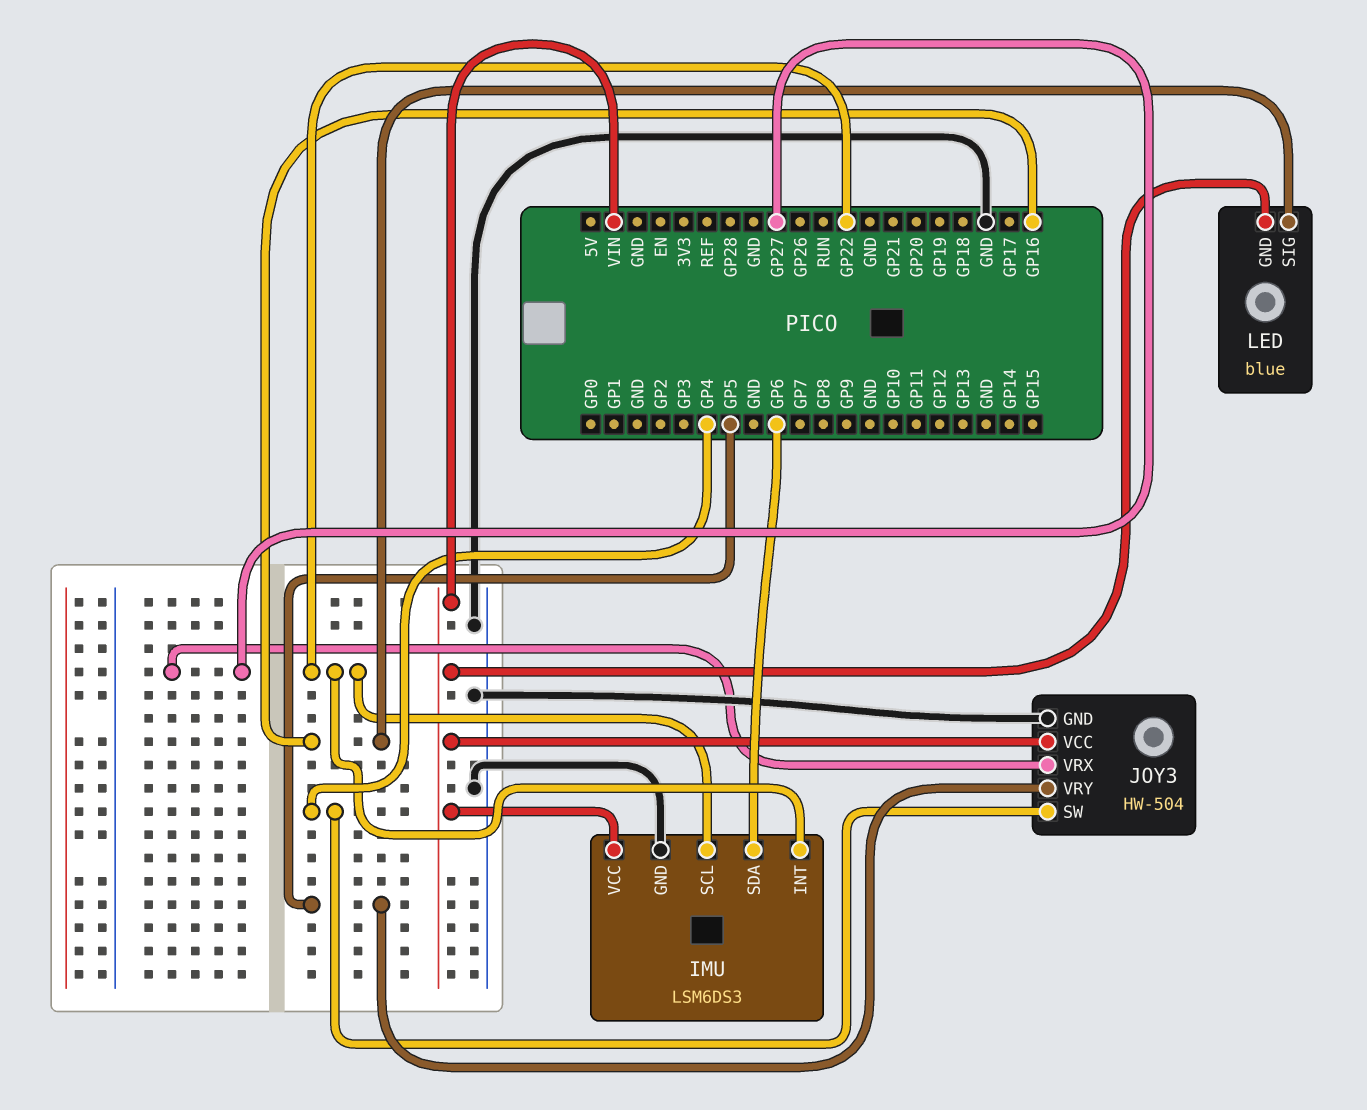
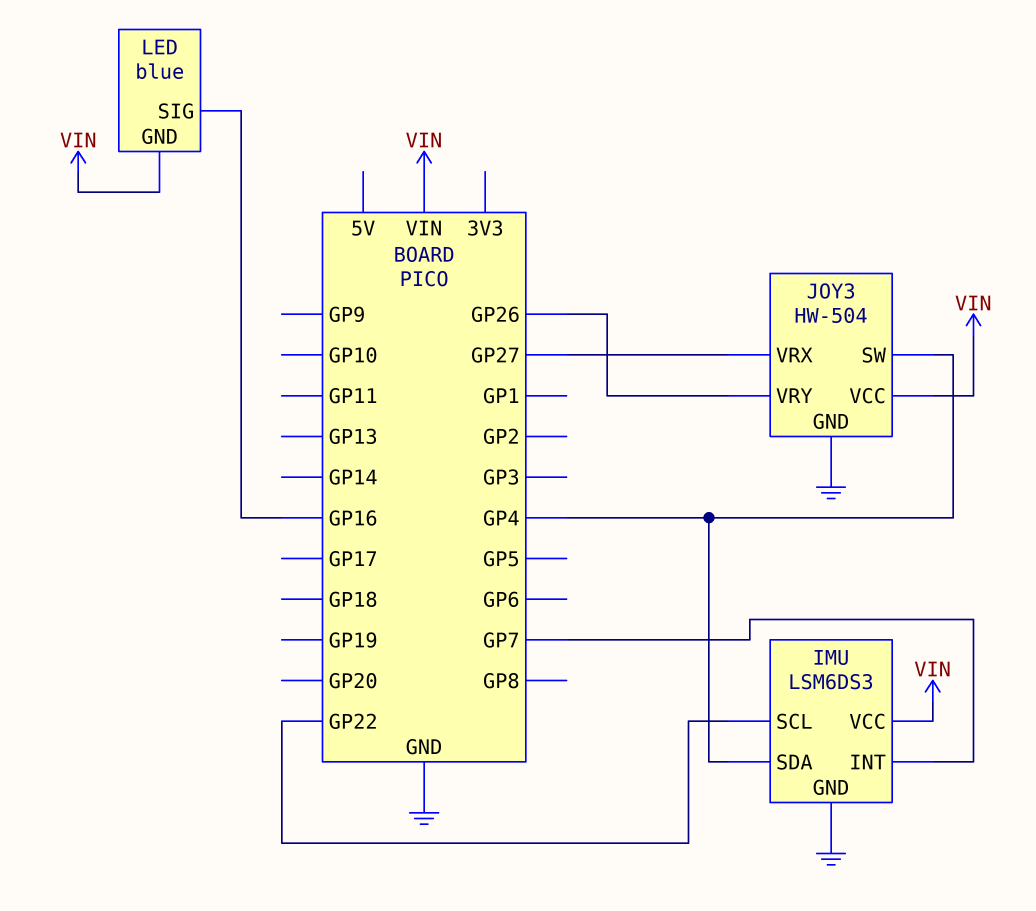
IMU pin INT: GP22 -> GP7
IMU pin SDA: GP6 -> GP4
JOY3 pin VRY: GP5 -> GP26

